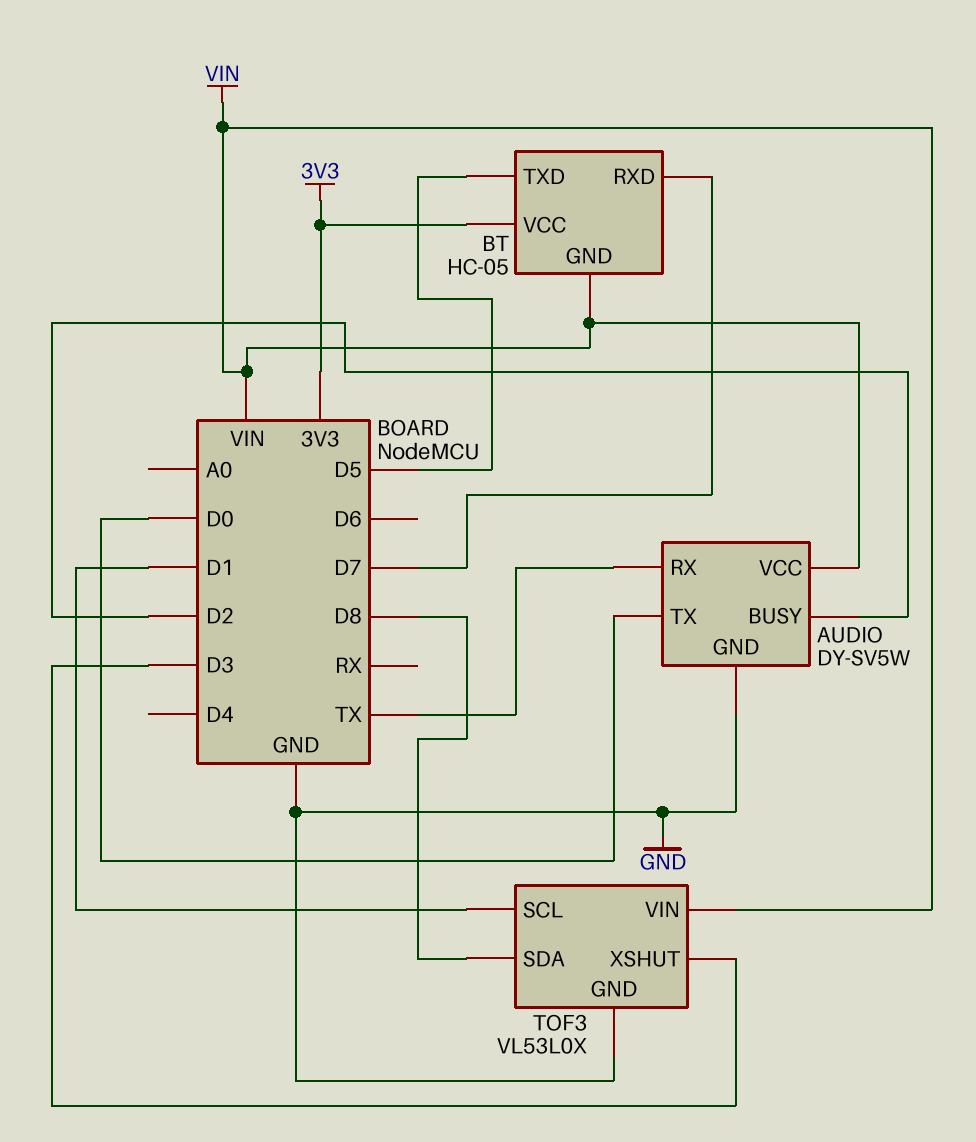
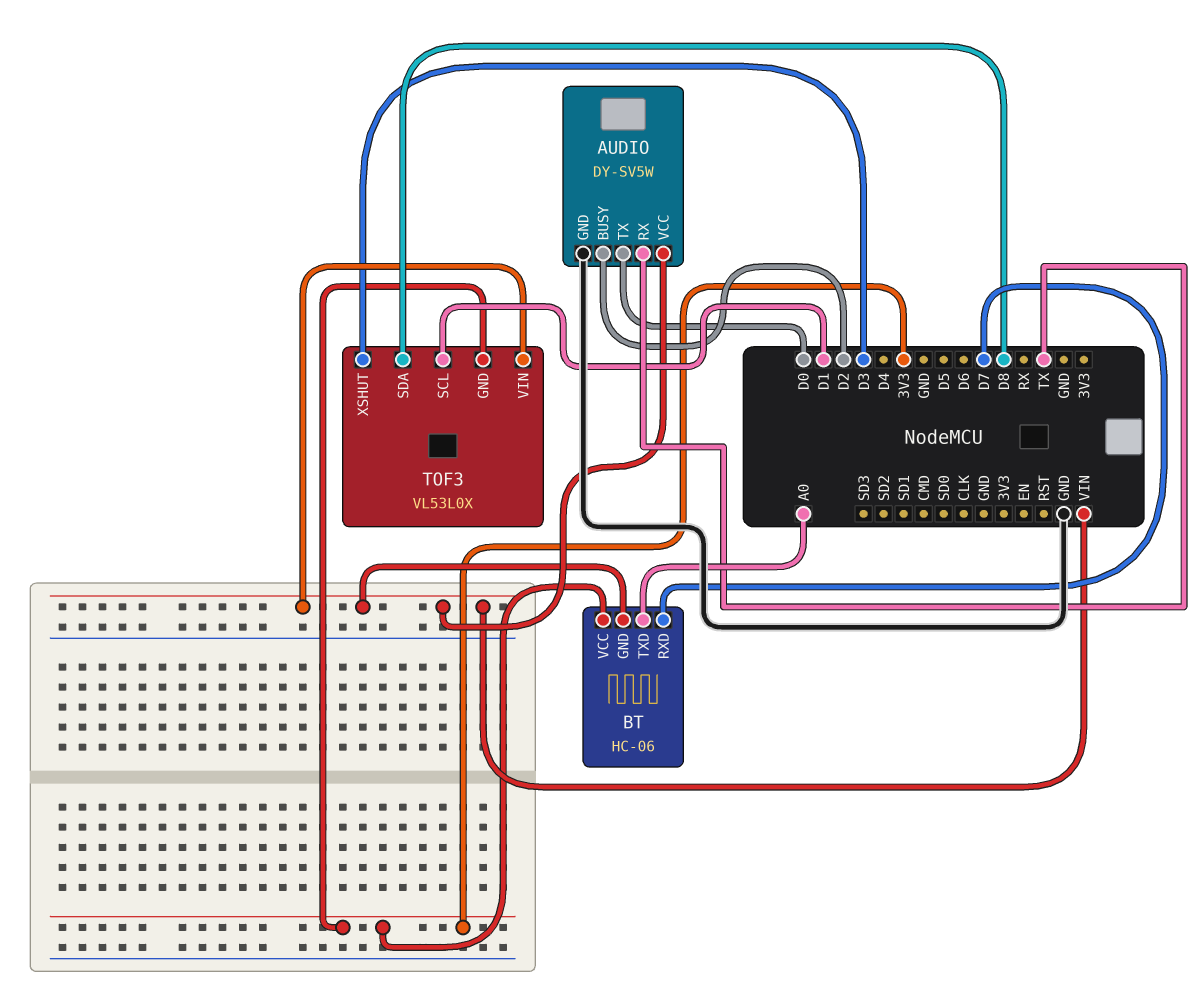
BT: HC-05 -> HC-06
BT pin TXD: D5 -> A0
TOF3 pin GND: GND -> 3V3

